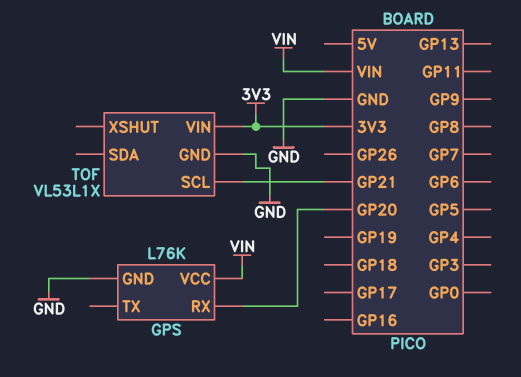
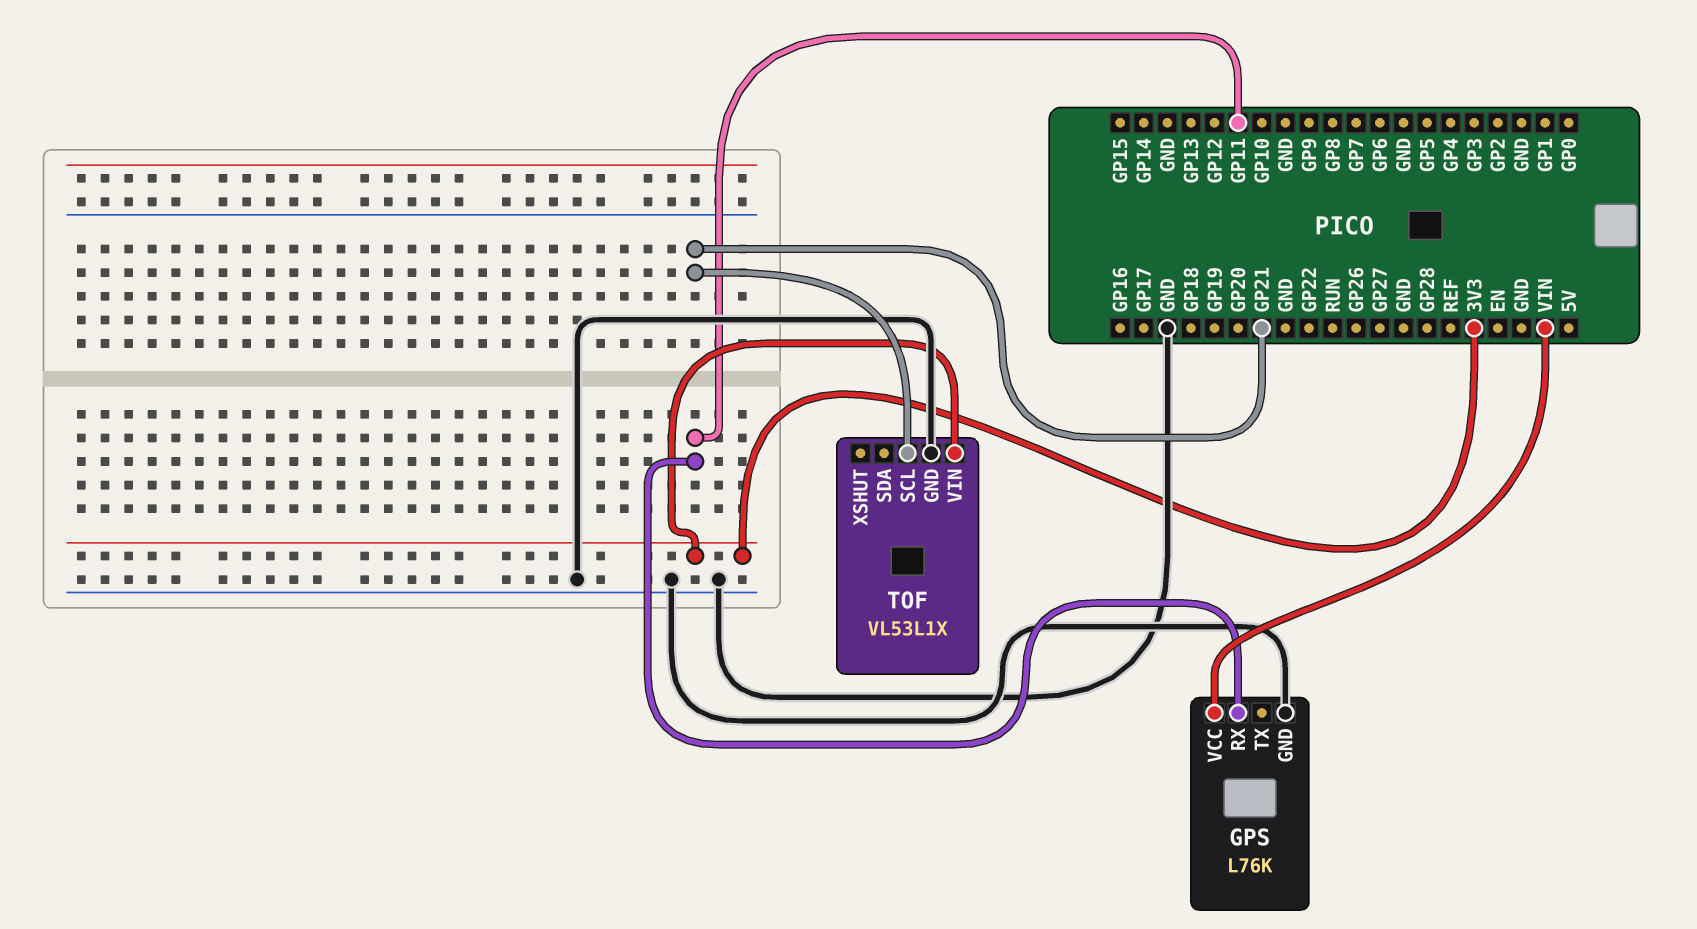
GPS pin RX: GP20 -> GP11

